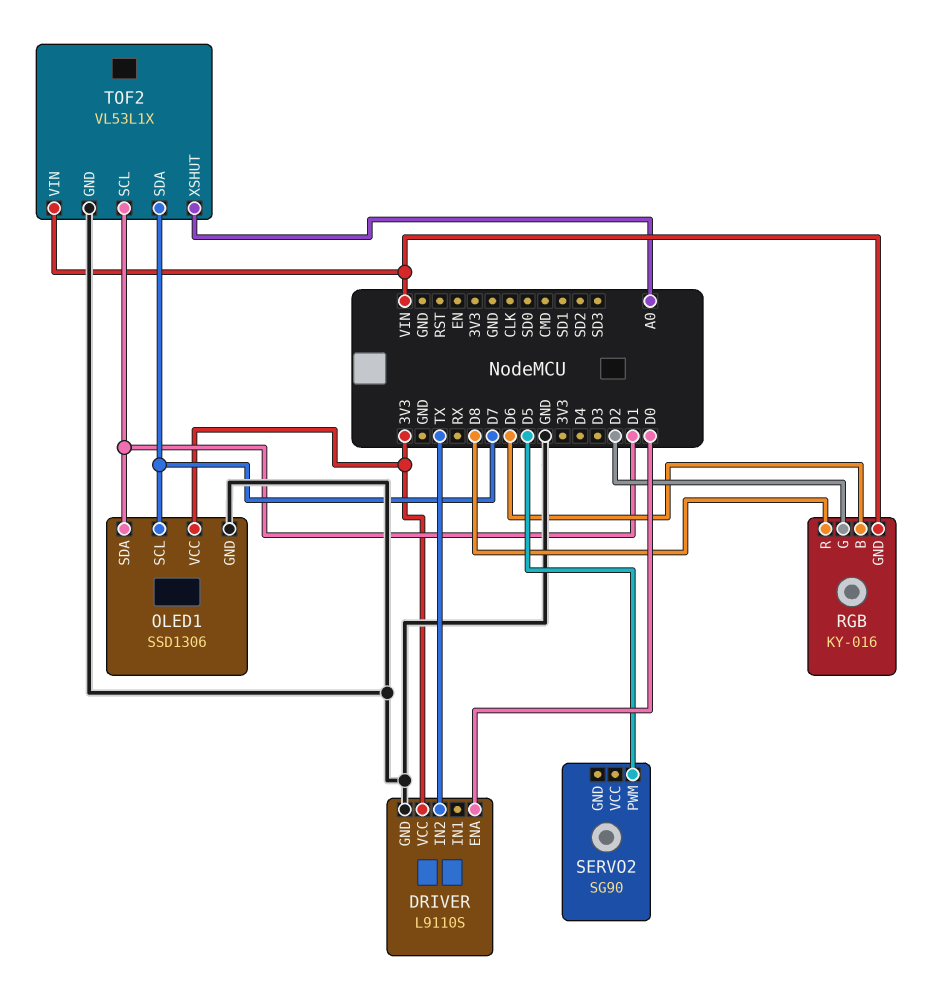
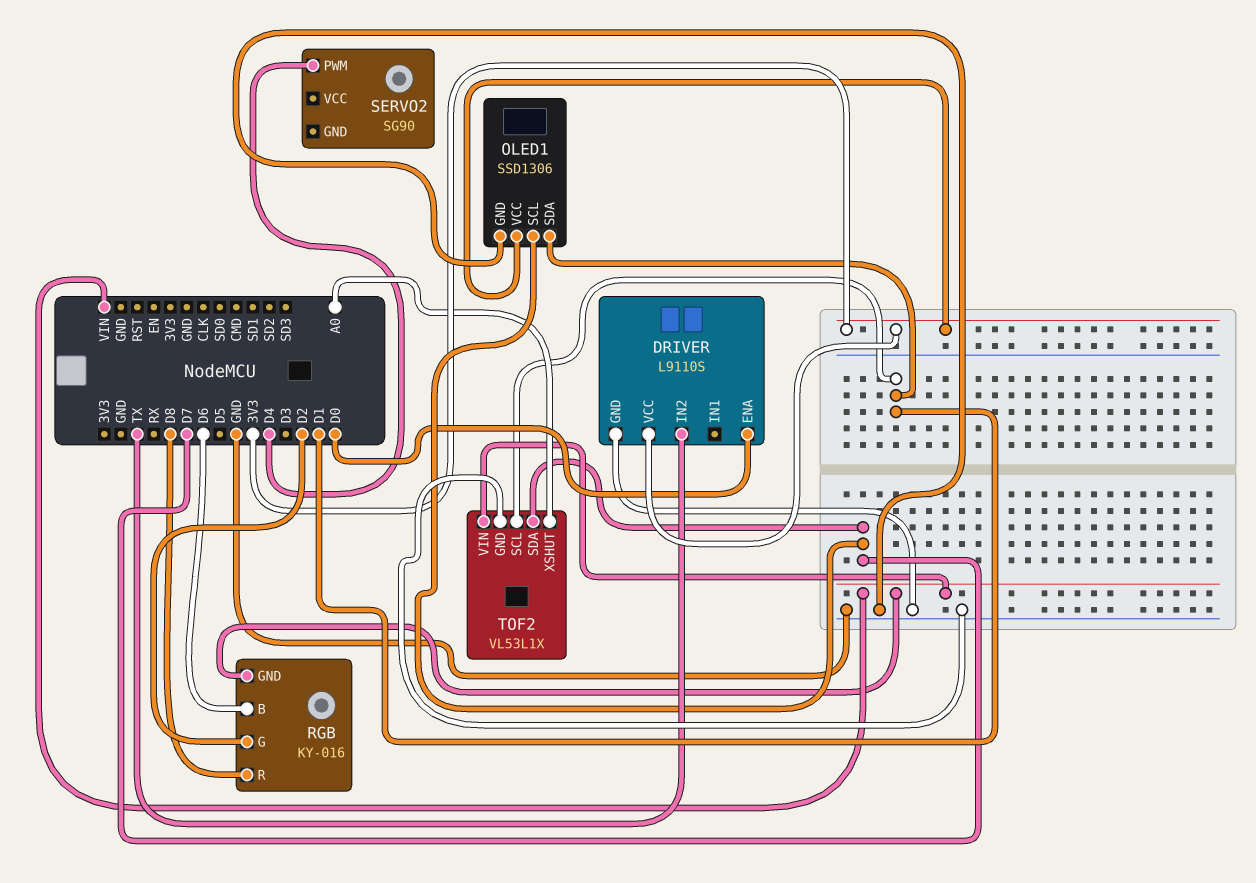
SERVO2 pin PWM: D5 -> D4

